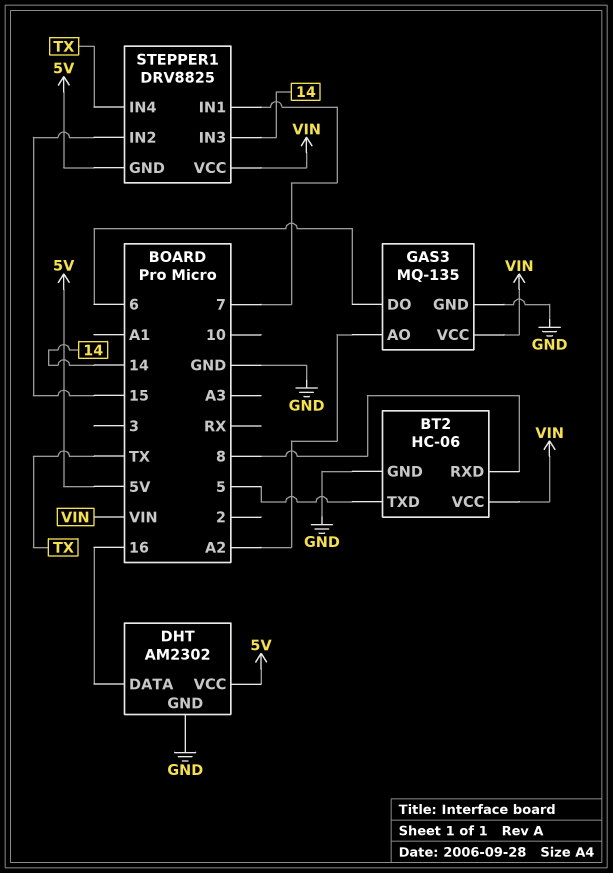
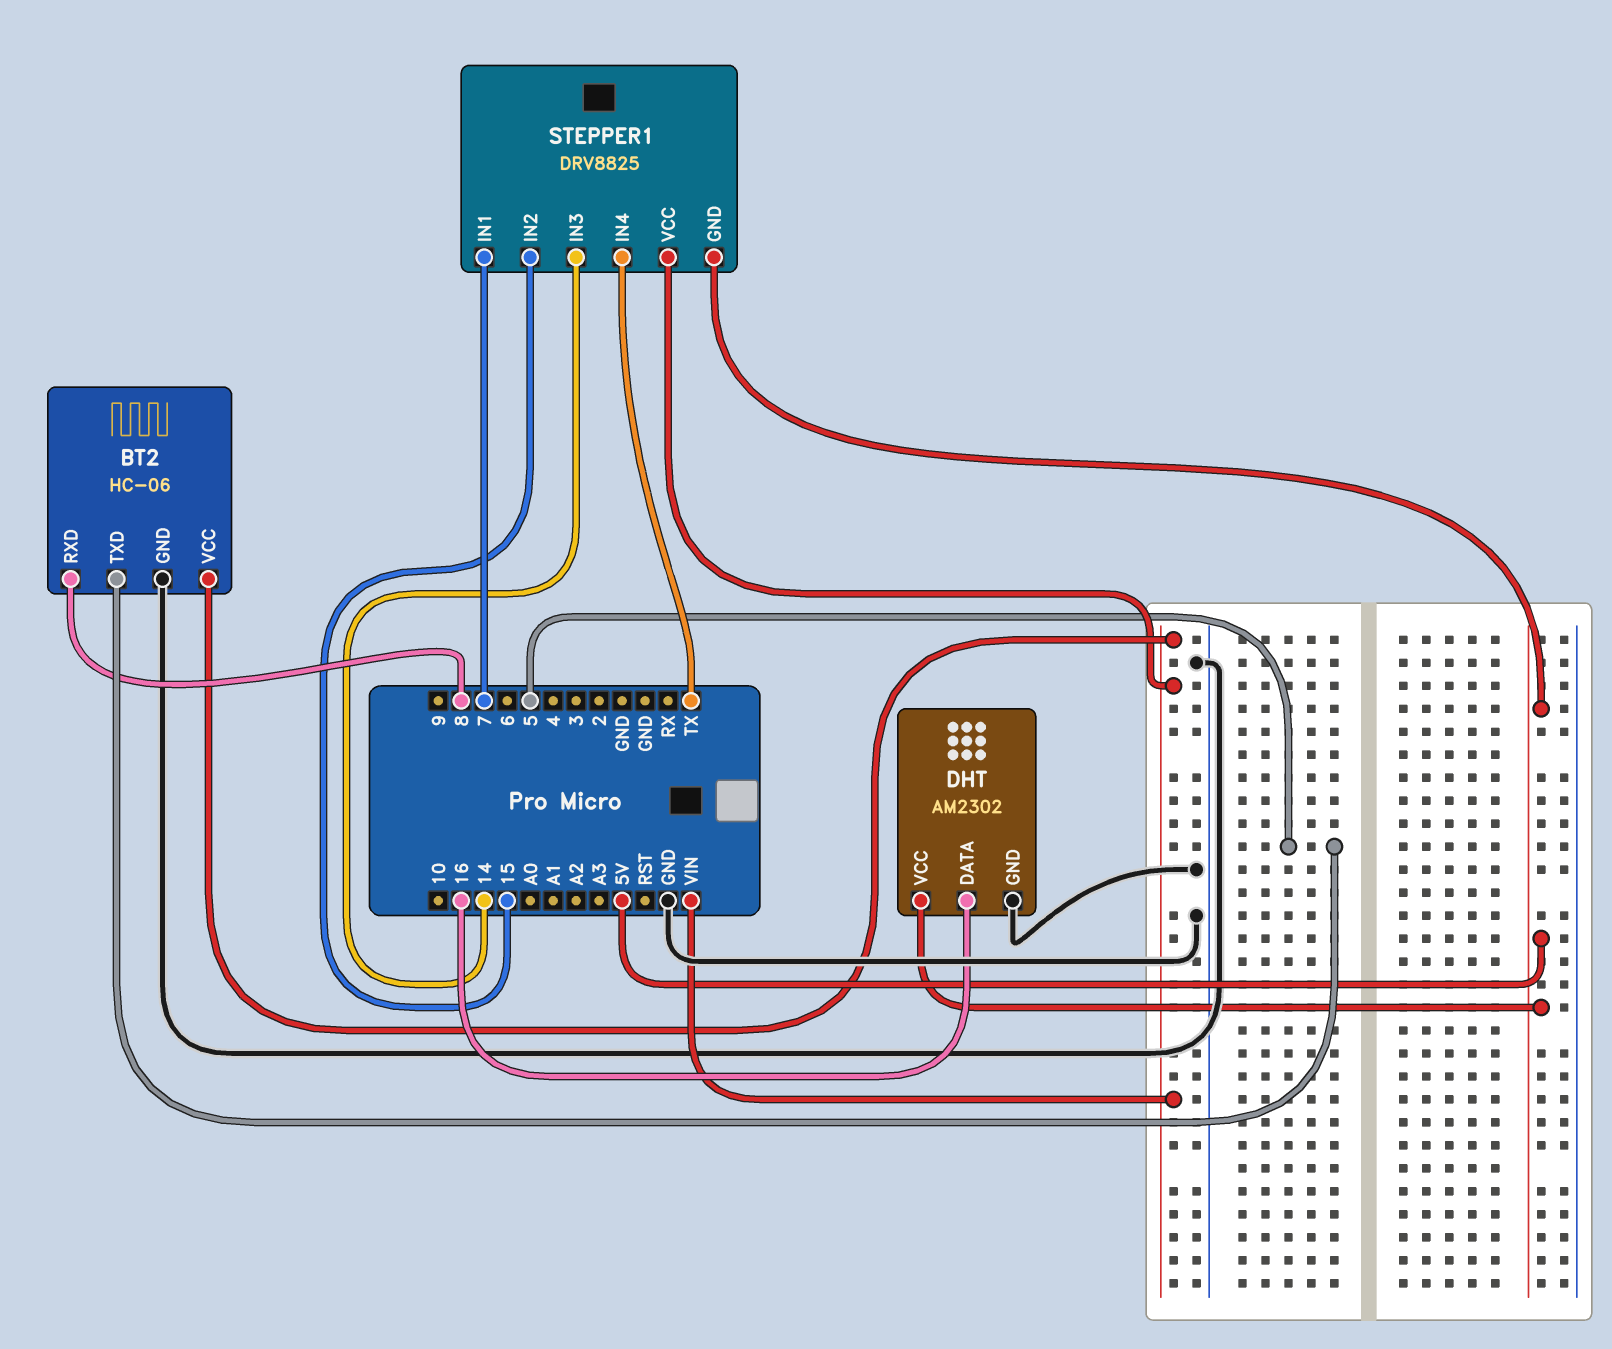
GAS3: MQ-135 -> none
GAS3 pin AO: A2 -> none
GAS3 pin DO: 6 -> none
GAS3 pin GND: GND -> none
GAS3 pin VCC: VIN -> none

